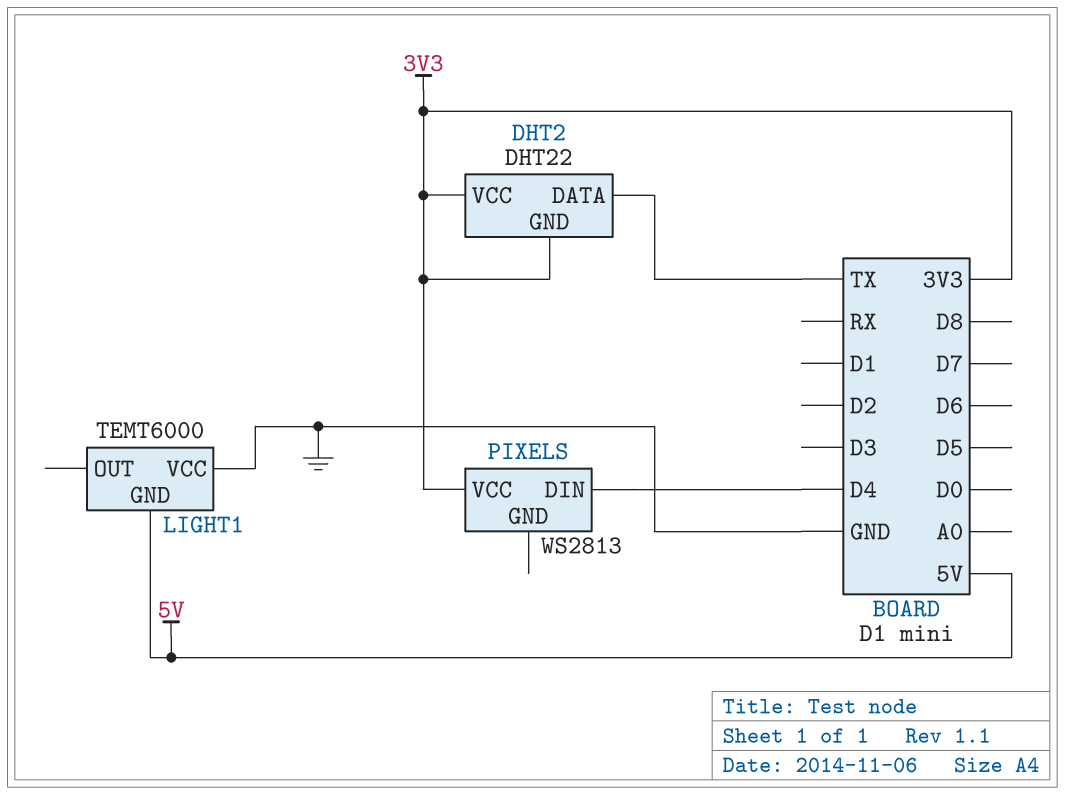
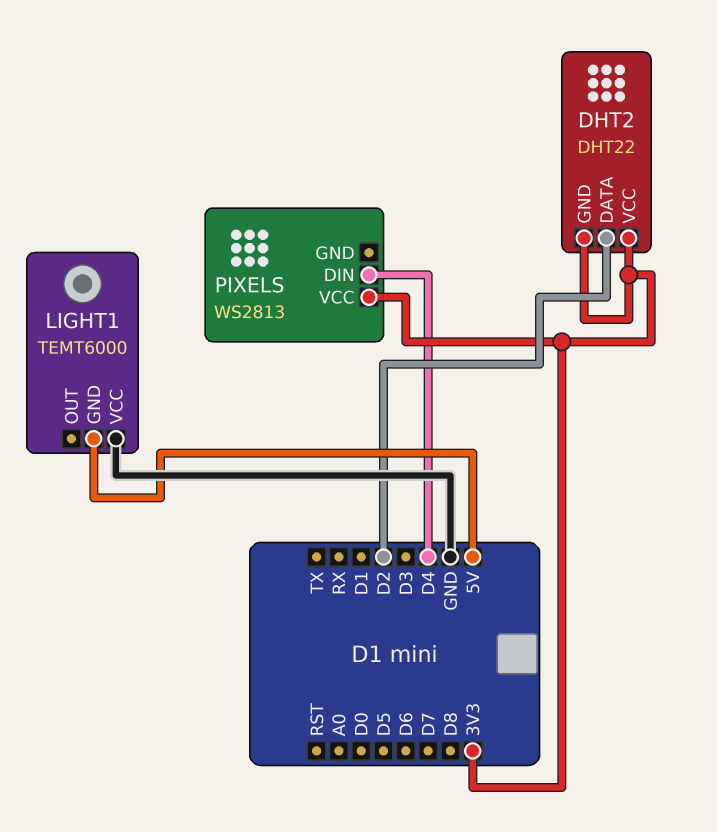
DHT2 pin DATA: TX -> D2

